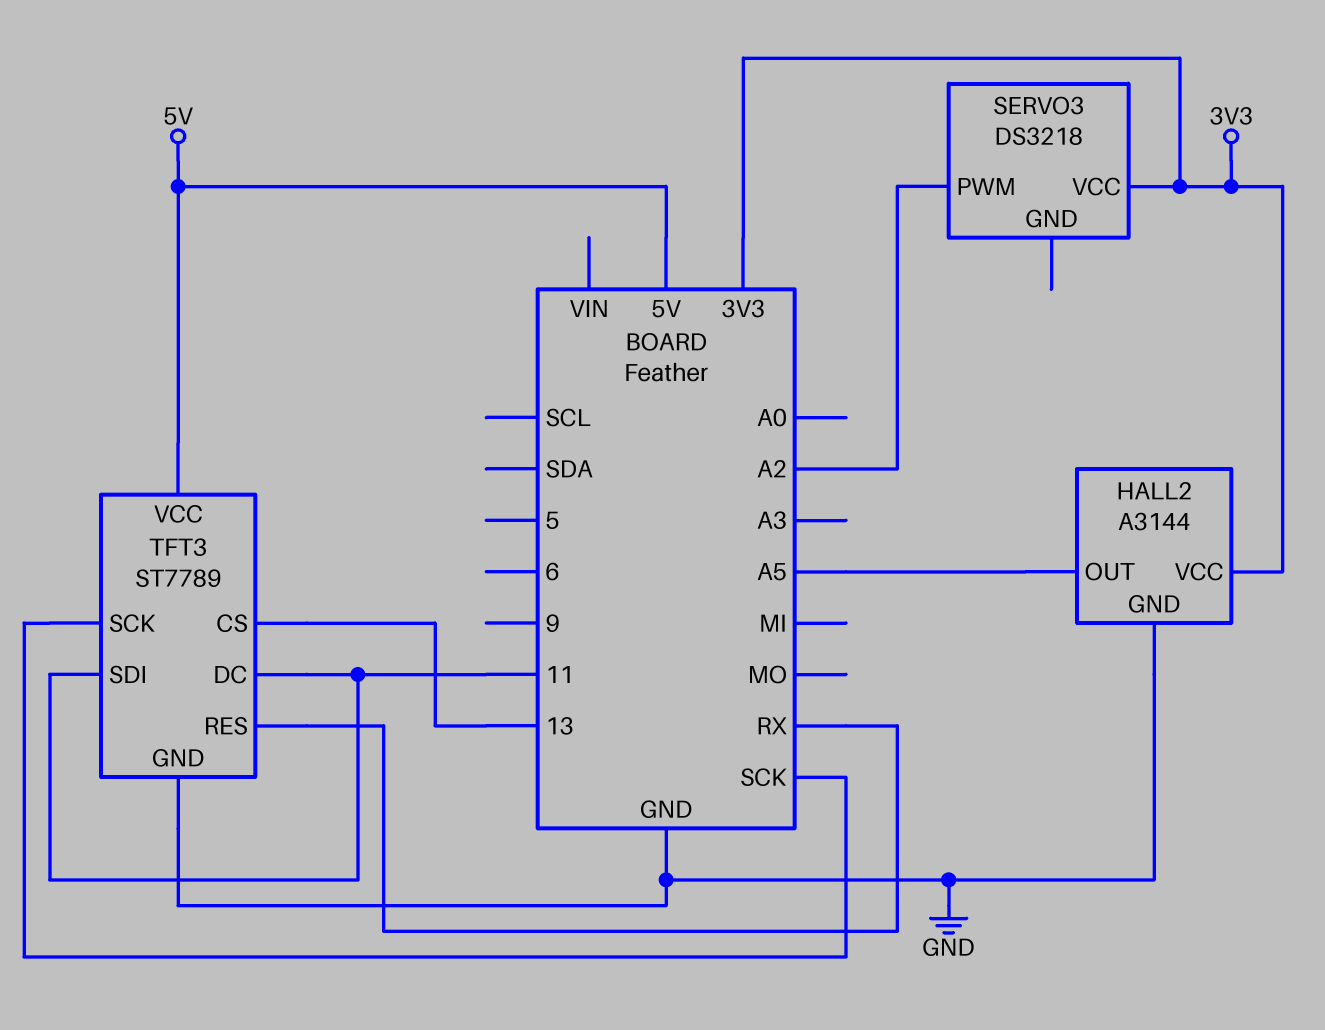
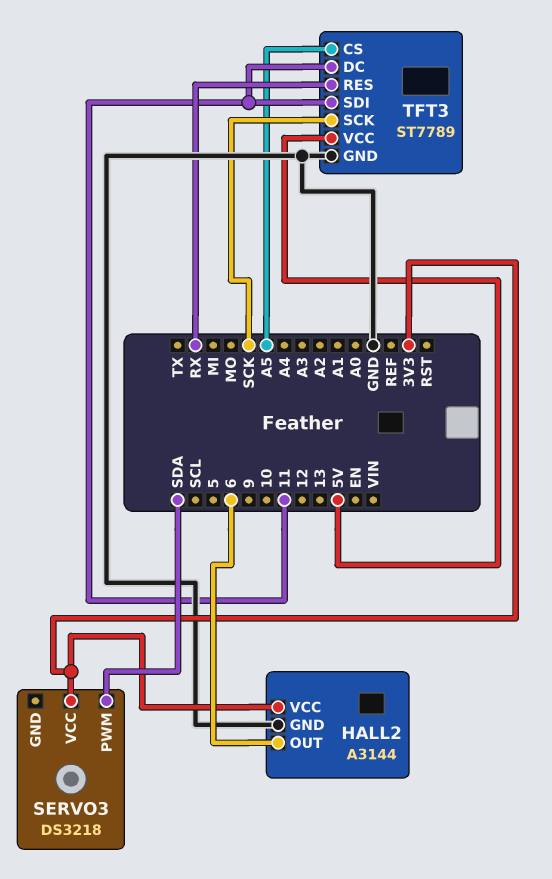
HALL2 pin OUT: A5 -> 6
SERVO3 pin PWM: A2 -> SDA
TFT3 pin CS: 13 -> A5

